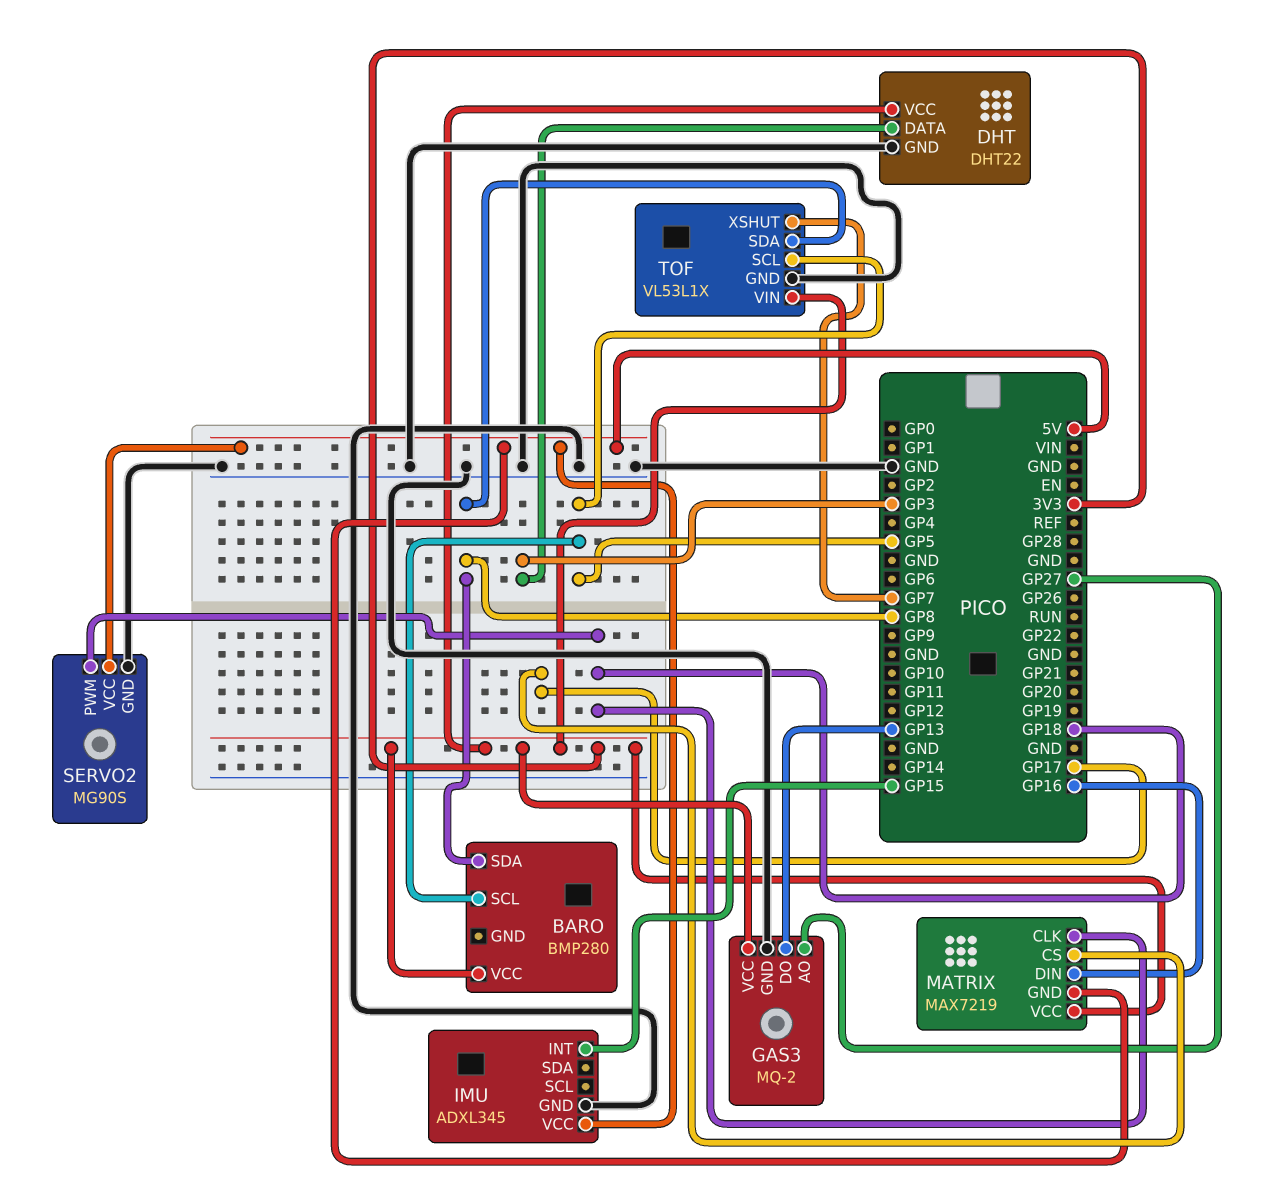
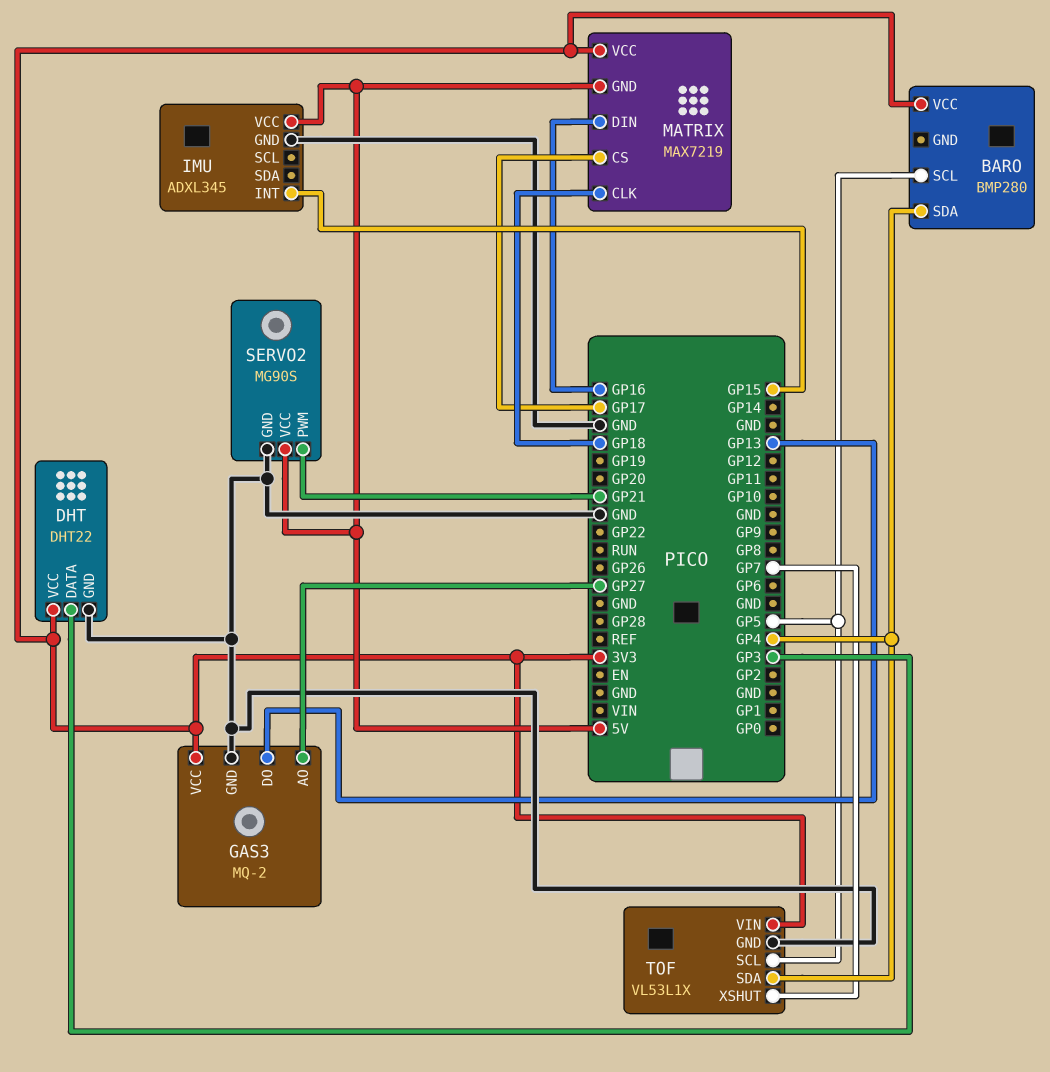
BARO pin SDA: GP8 -> GP4
SERVO2 pin PWM: GP18 -> GP21
TOF pin SDA: GP8 -> GP4

